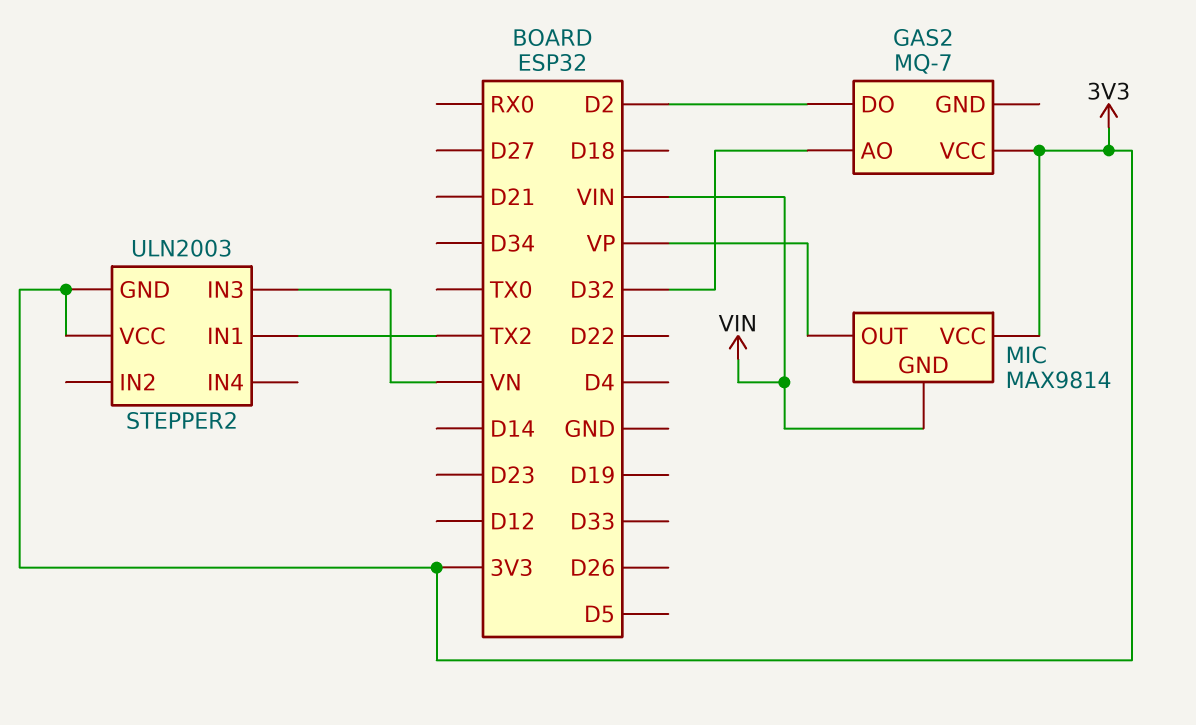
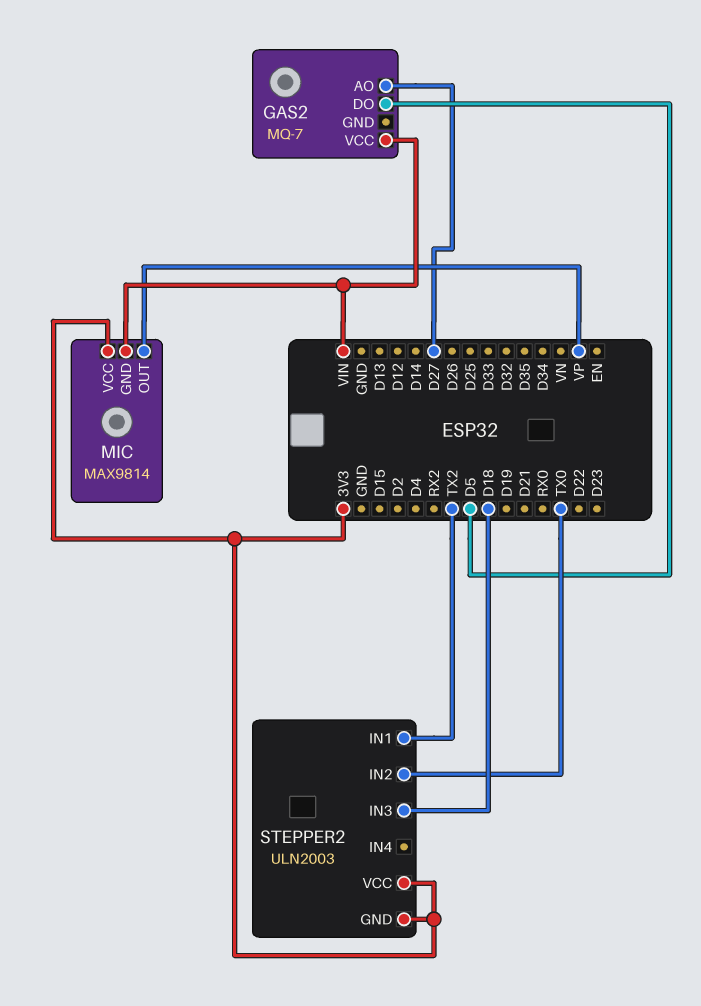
GAS2 pin AO: D32 -> D27
GAS2 pin DO: D2 -> D5
GAS2 pin VCC: 3V3 -> VIN
STEPPER2 pin IN2: none -> TX0
STEPPER2 pin IN3: VN -> D18

